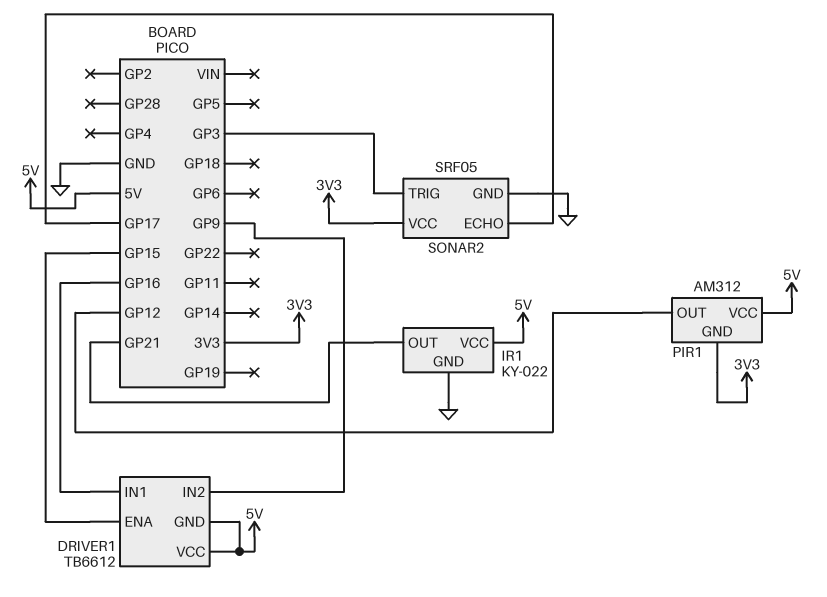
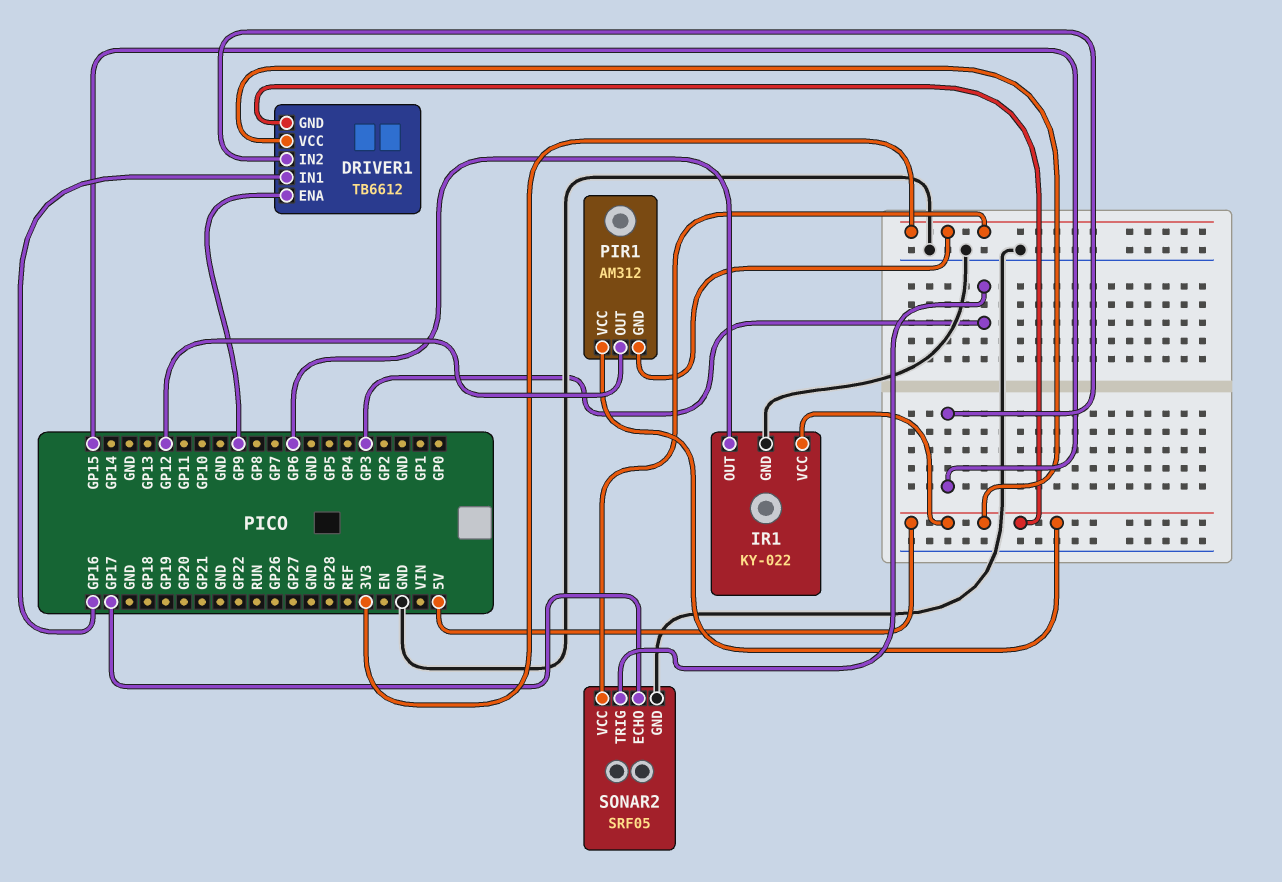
DRIVER1 pin ENA: GP15 -> GP9
DRIVER1 pin IN2: GP9 -> GP15
IR1 pin OUT: GP21 -> GP6

